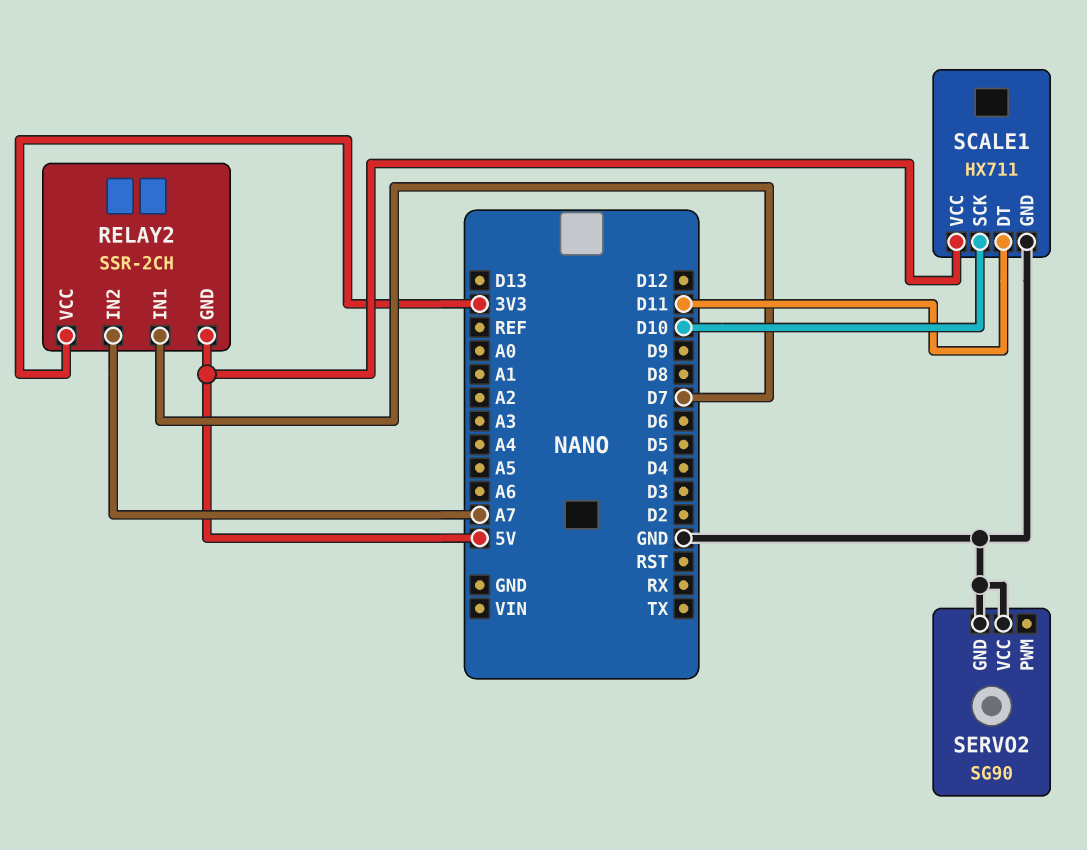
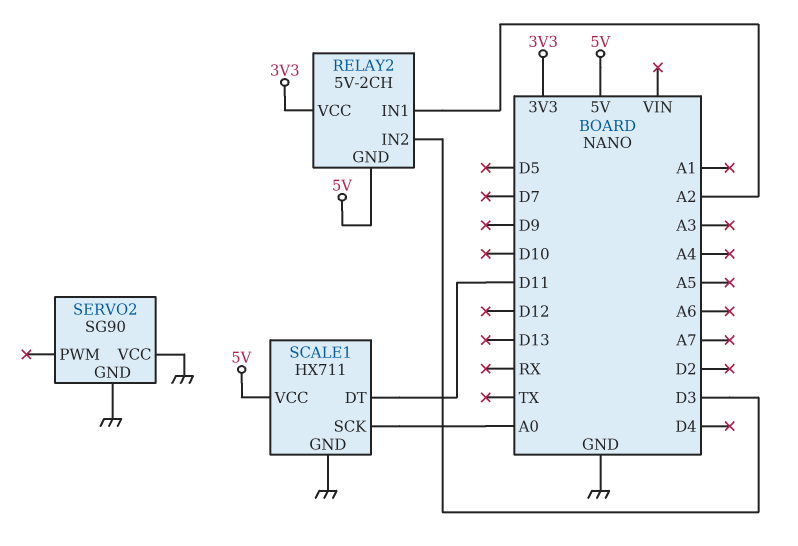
RELAY2: SSR-2CH -> 5V-2CH
RELAY2 pin IN1: D7 -> A2
RELAY2 pin IN2: A7 -> D3
SCALE1 pin SCK: D10 -> A0

